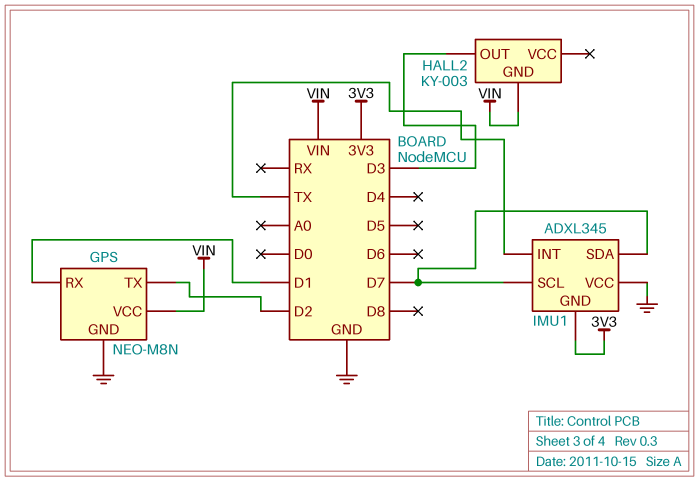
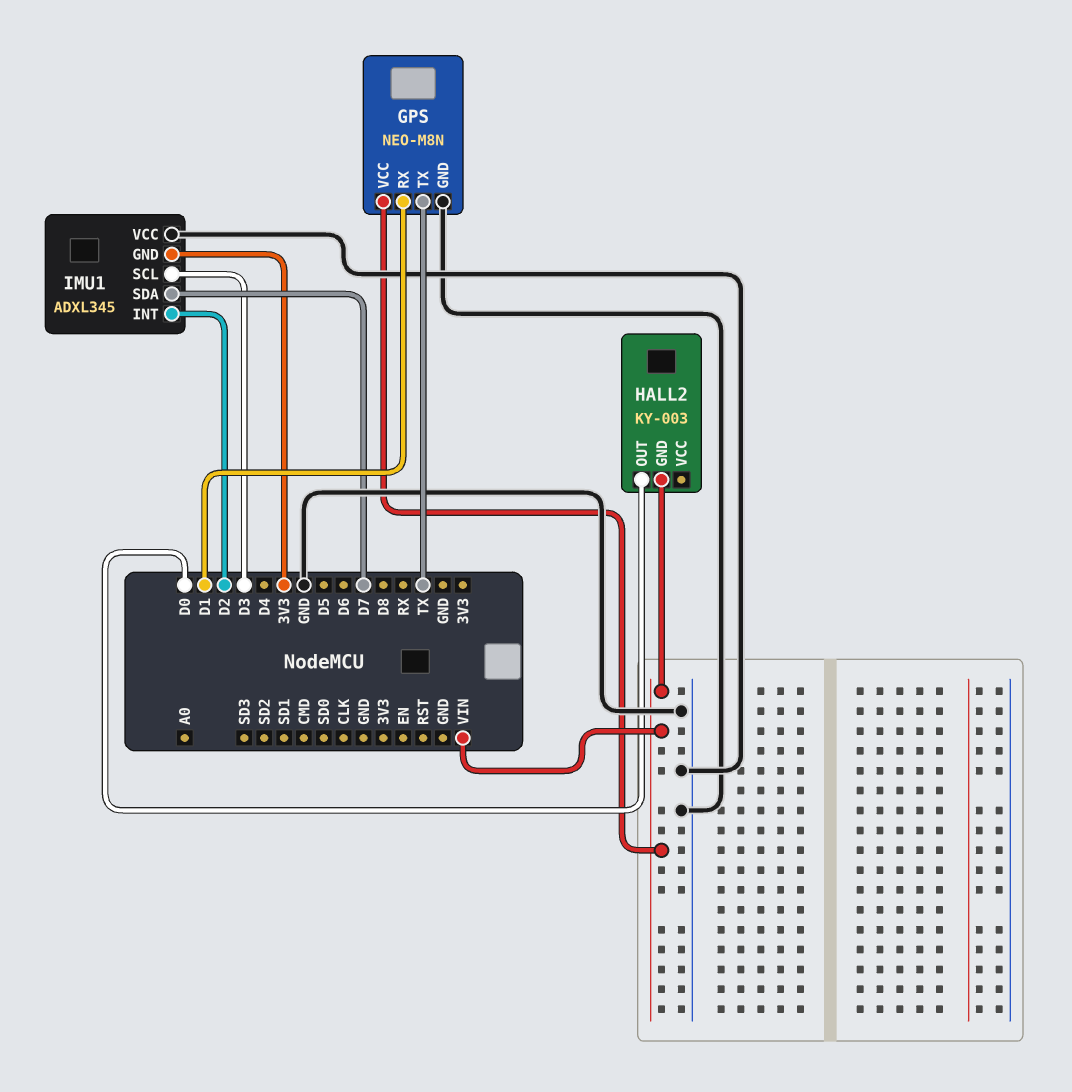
GPS pin TX: D2 -> TX
HALL2 pin OUT: D3 -> D0
IMU1 pin INT: TX -> D2
IMU1 pin SCL: D7 -> D3

